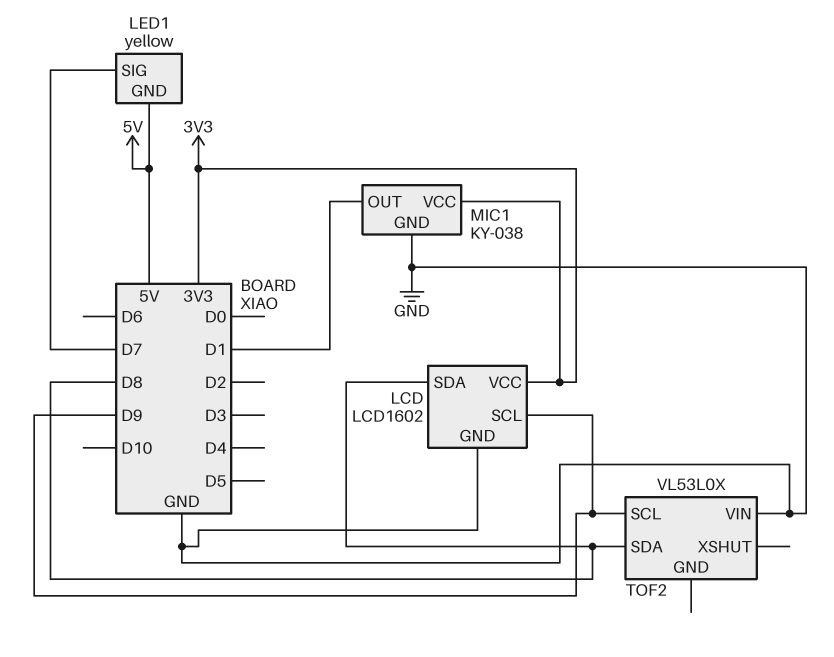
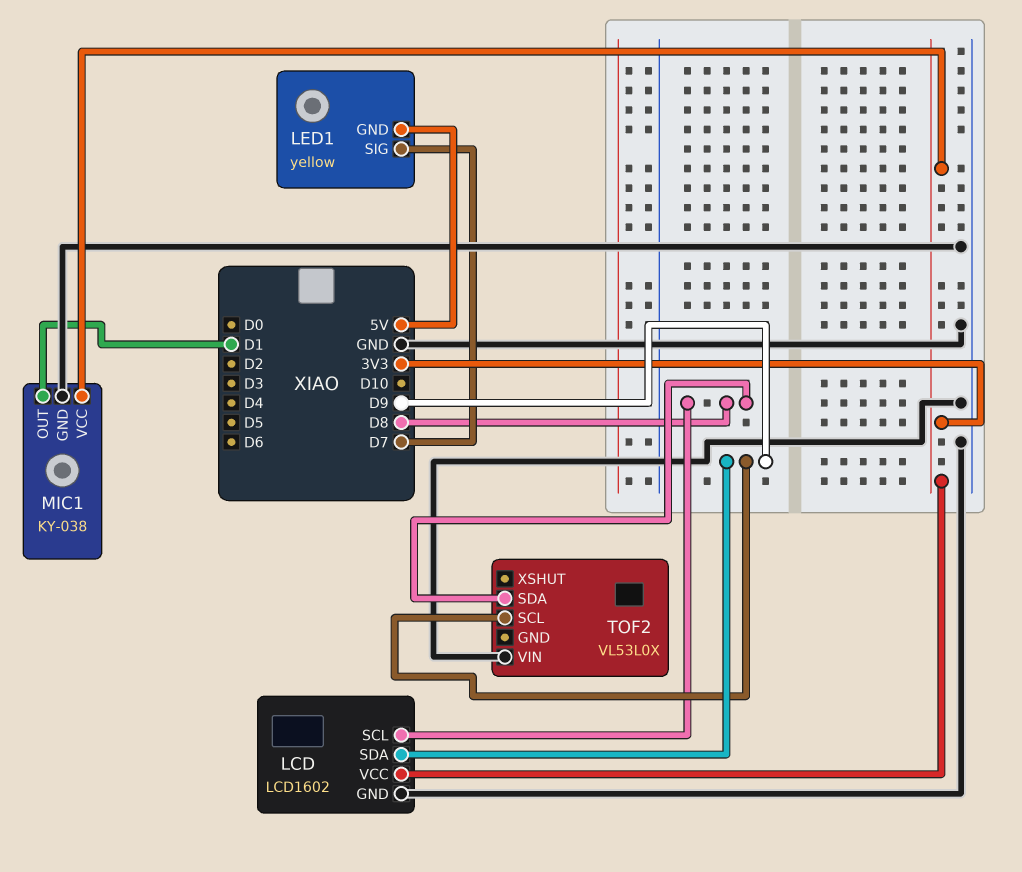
LCD pin SCL: D9 -> D8
LCD pin SDA: D8 -> D9

